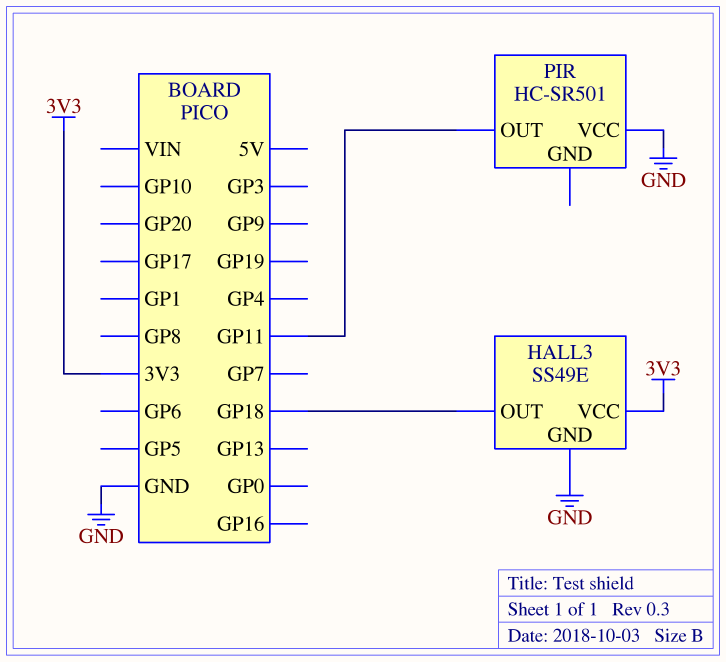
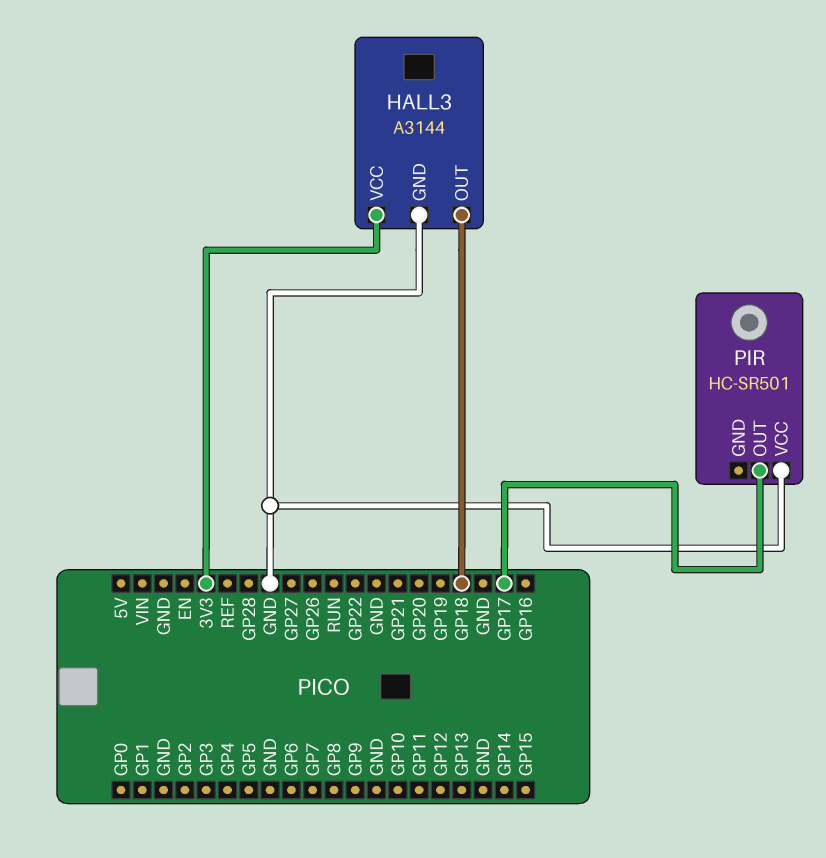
HALL3: SS49E -> A3144
PIR pin OUT: GP11 -> GP17

